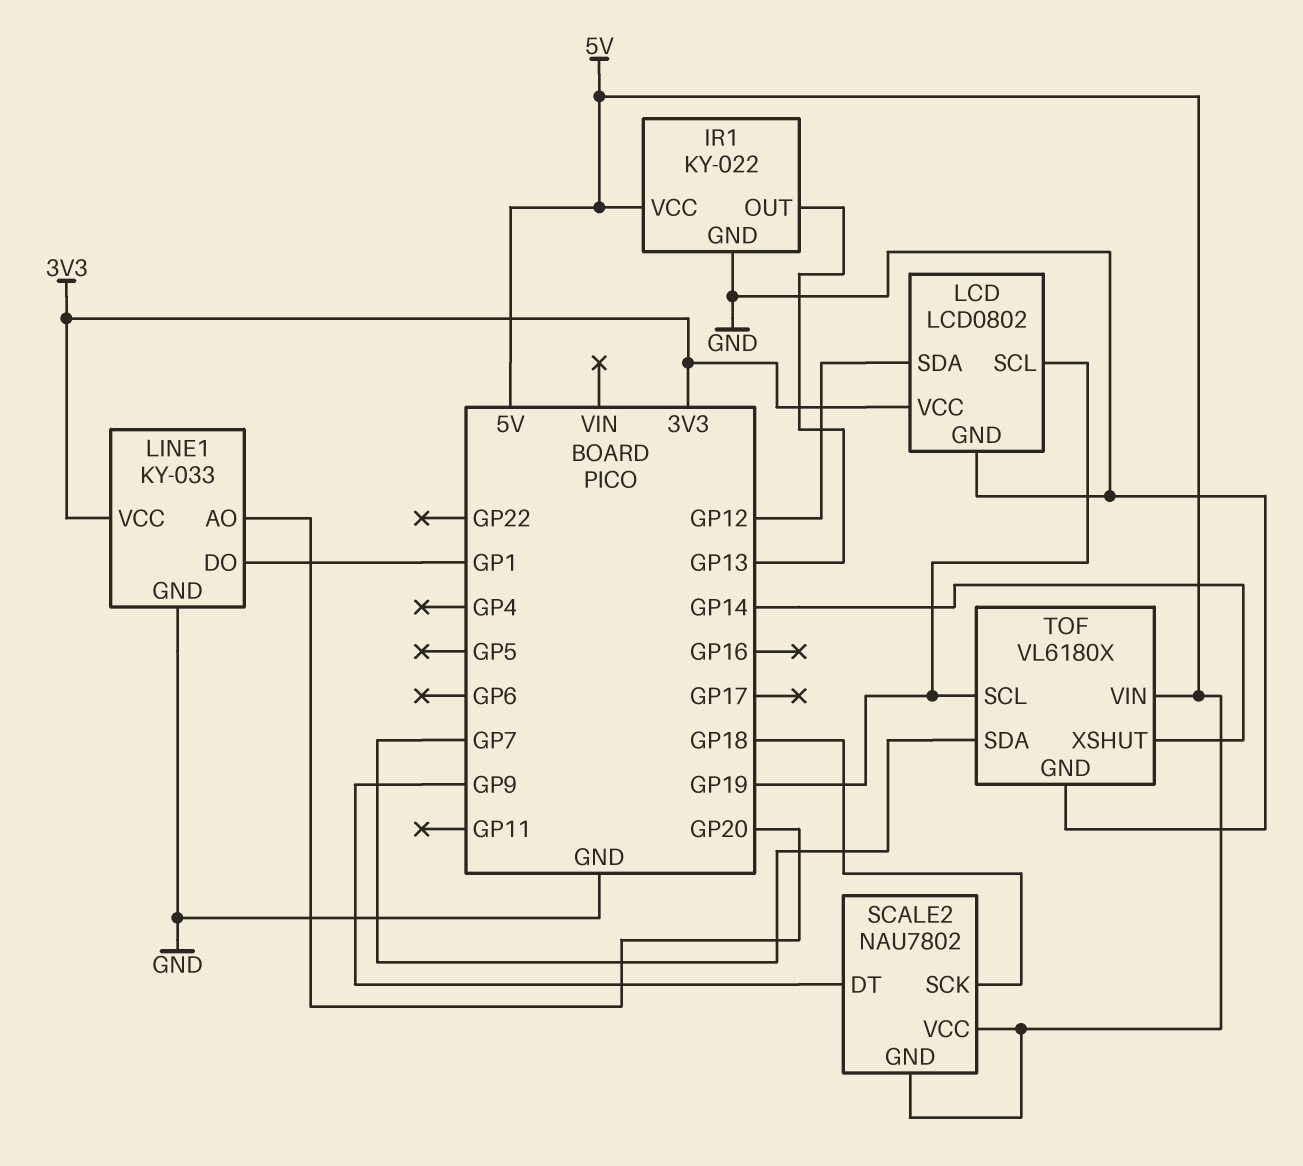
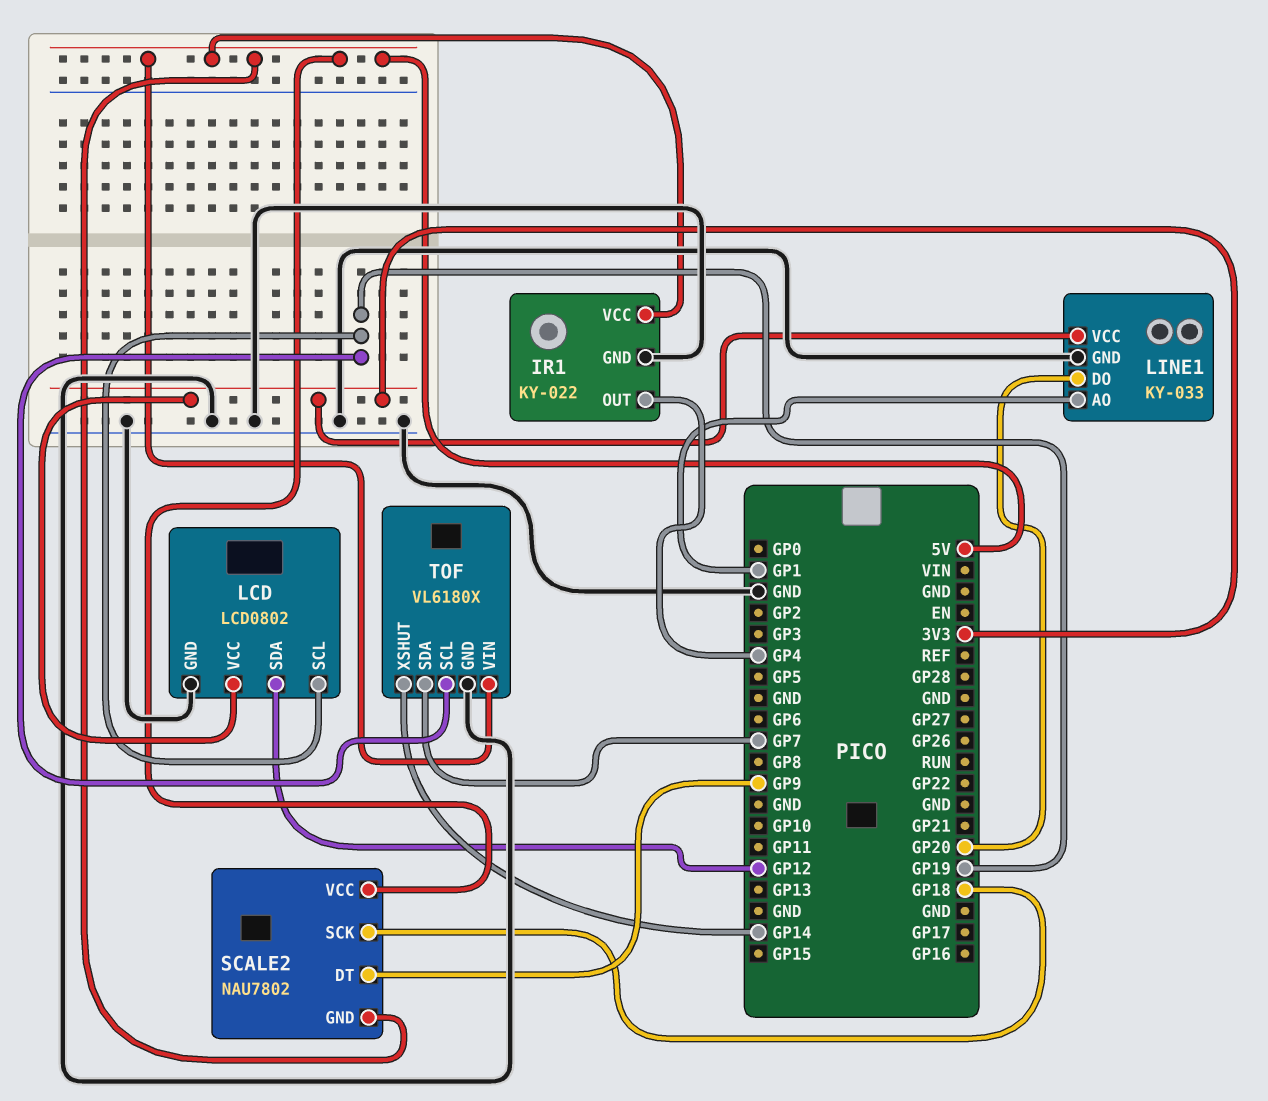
IR1 pin OUT: GP13 -> GP4
LINE1 pin AO: GP20 -> GP1
LINE1 pin DO: GP1 -> GP20

